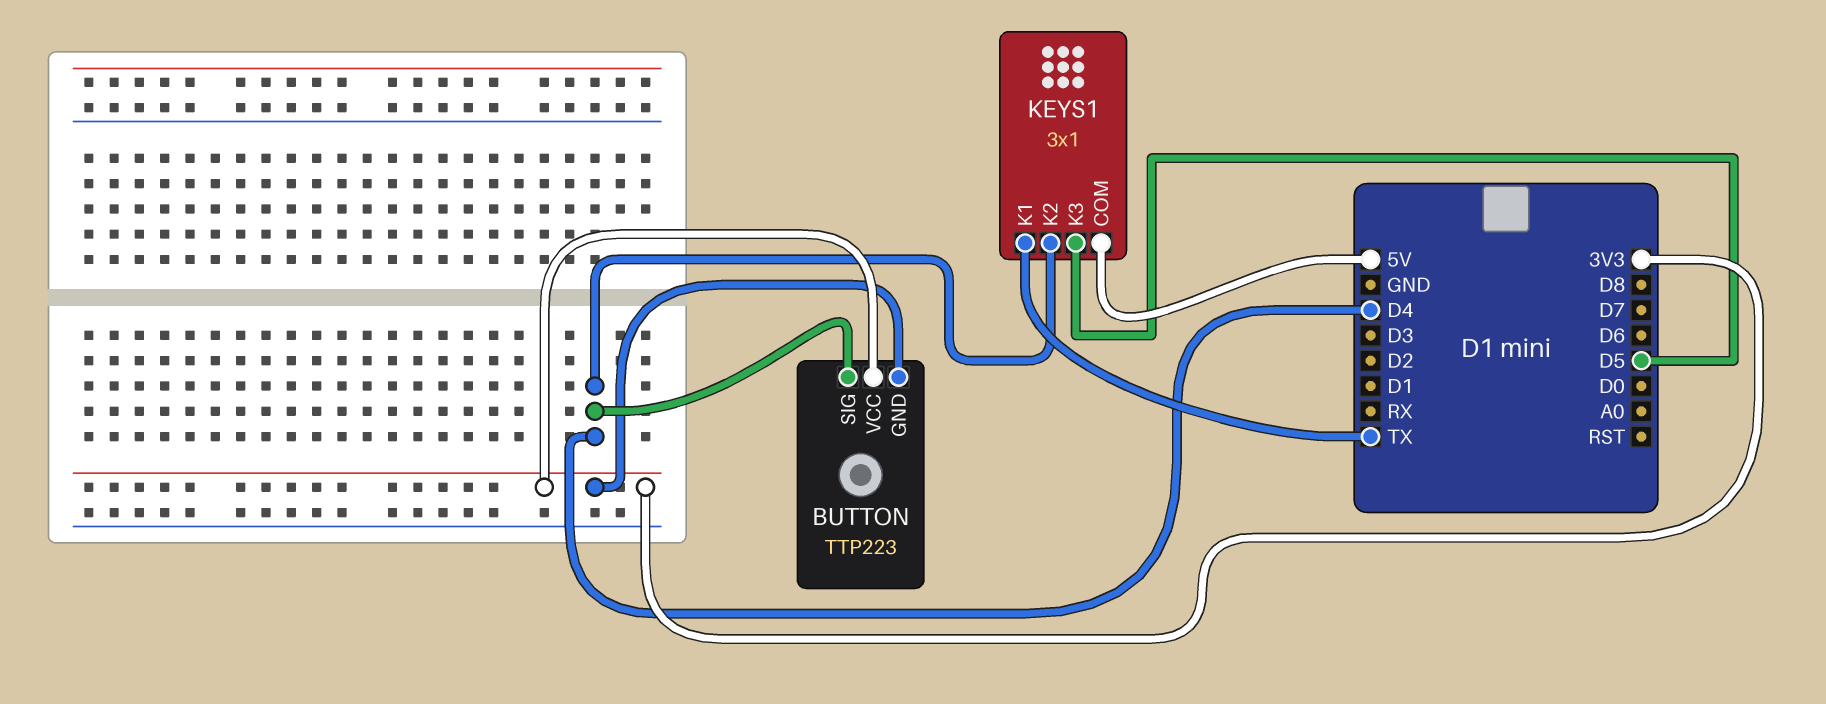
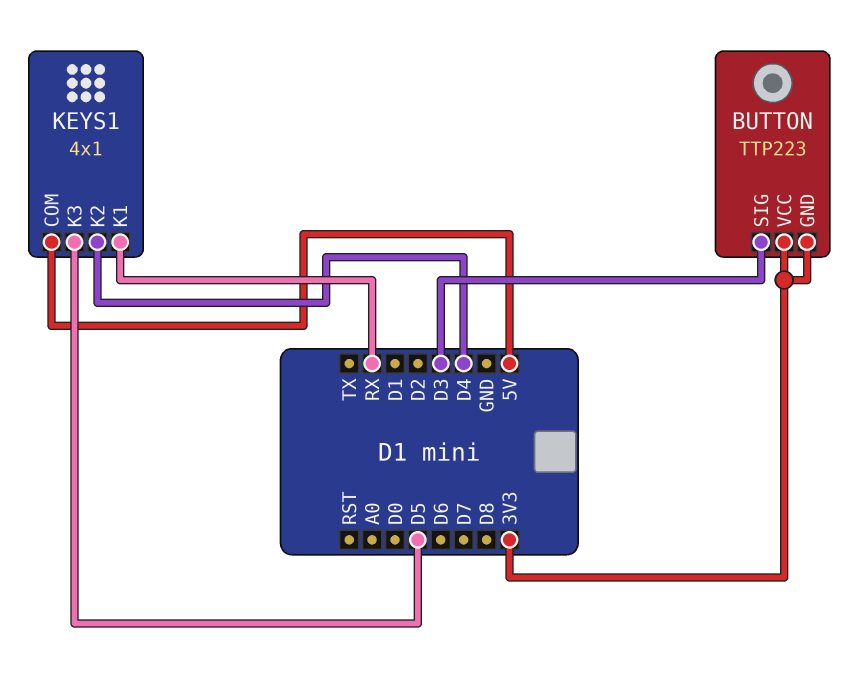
BUTTON pin SIG: D4 -> D3
KEYS1: 3x1 -> 4x1
KEYS1 pin K1: TX -> RX

